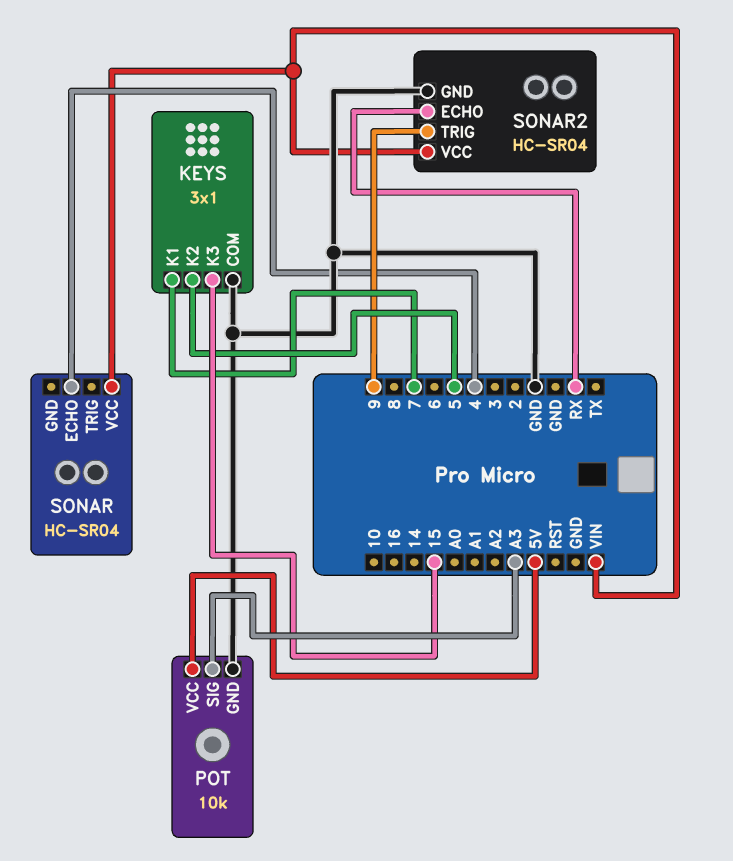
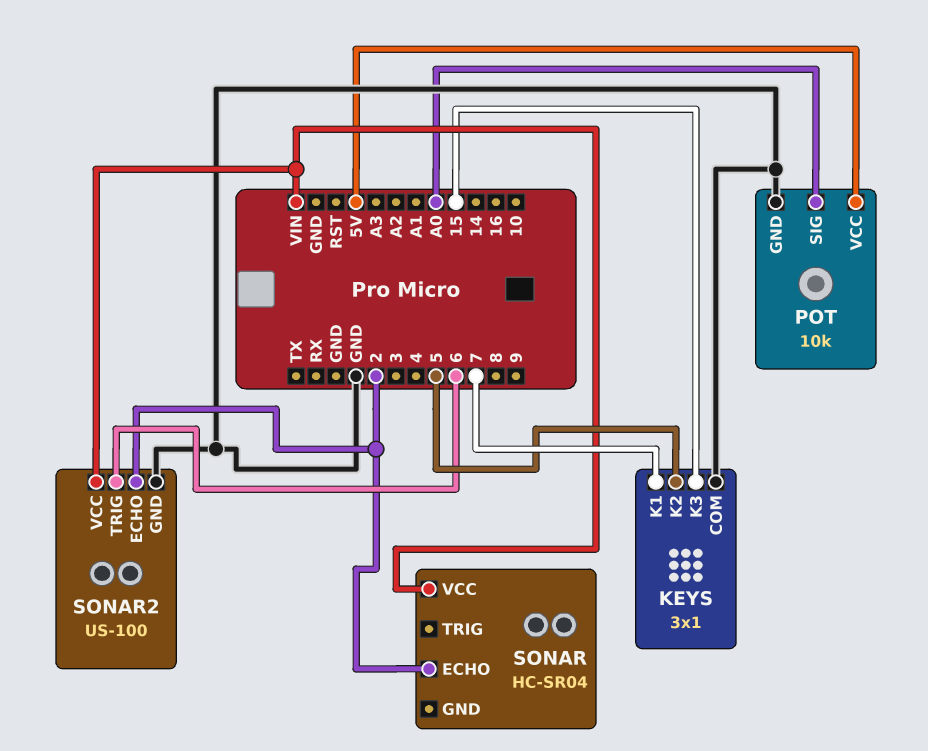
POT pin SIG: A3 -> A0
SONAR pin ECHO: 4 -> 2
SONAR2: HC-SR04 -> US-100
SONAR2 pin ECHO: RX -> 2
SONAR2 pin TRIG: 9 -> 6

